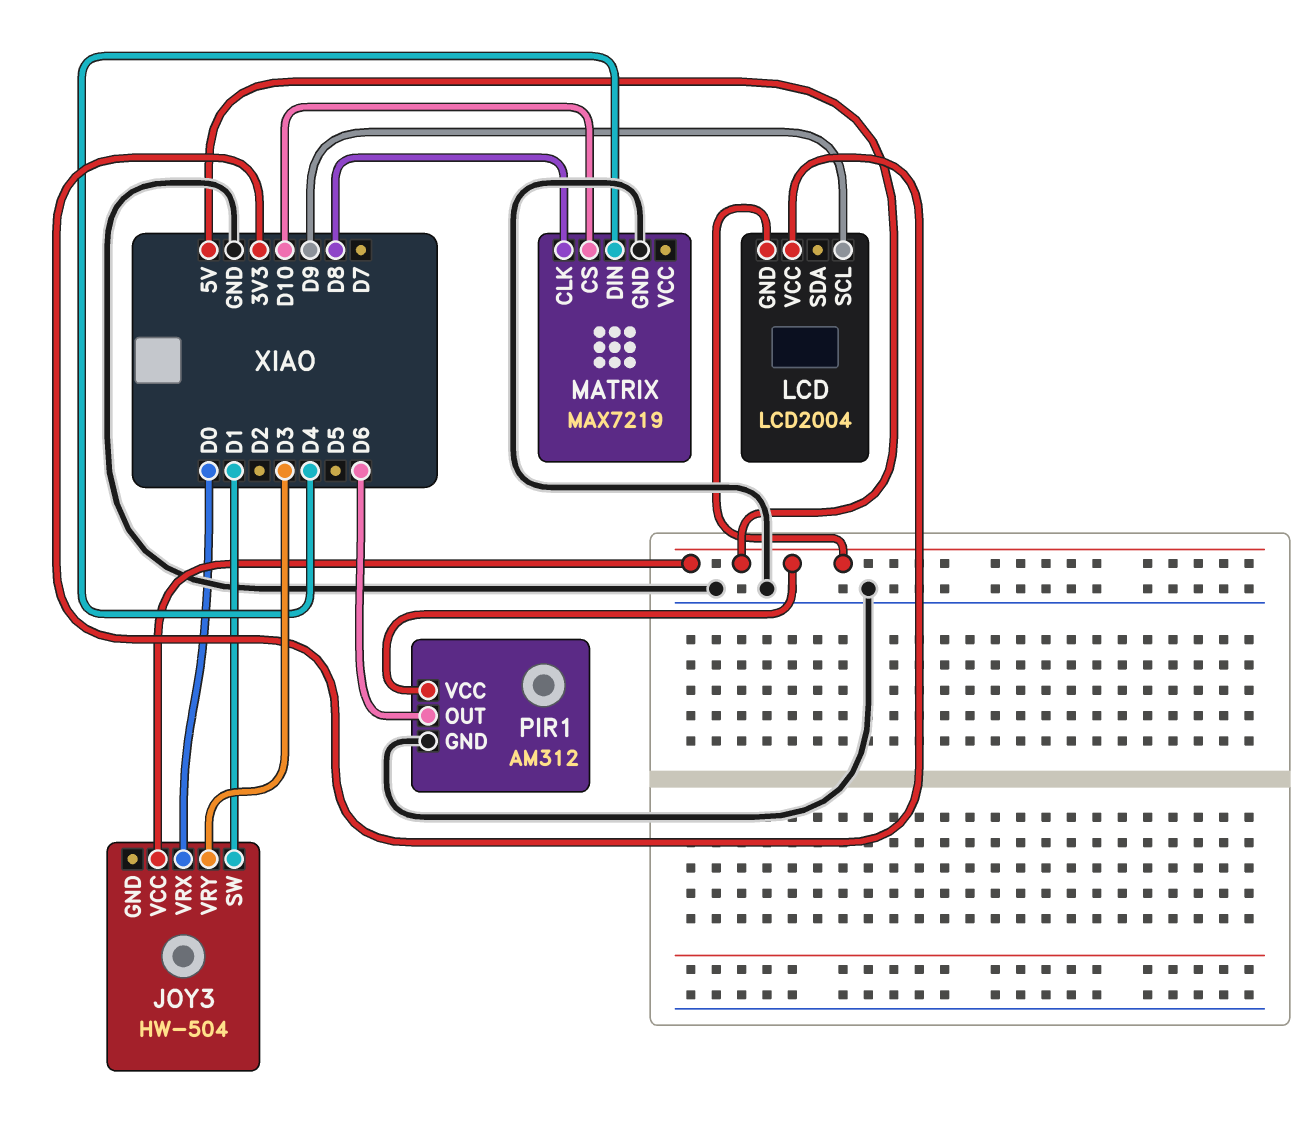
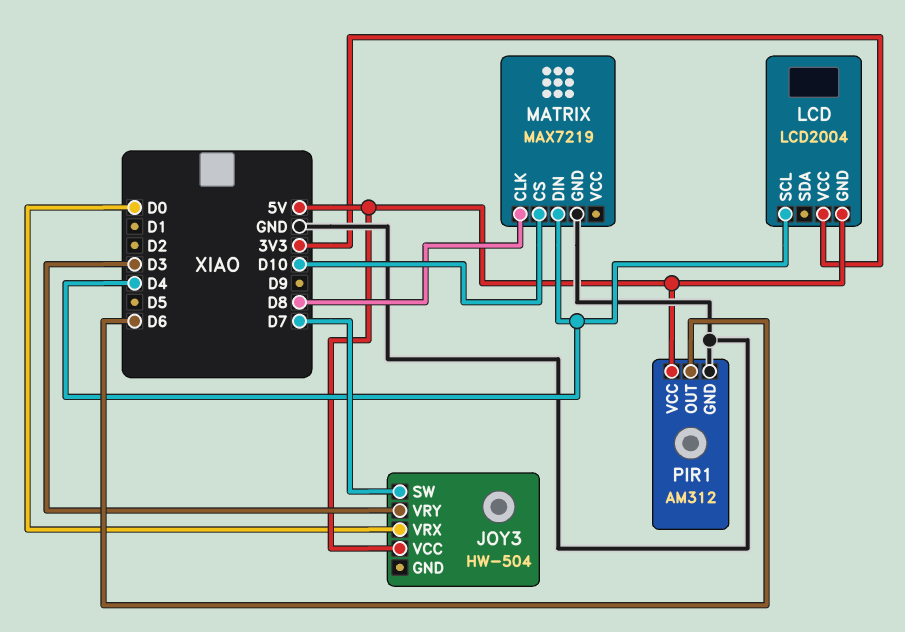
JOY3 pin SW: D1 -> D7
LCD pin SCL: D9 -> D4

